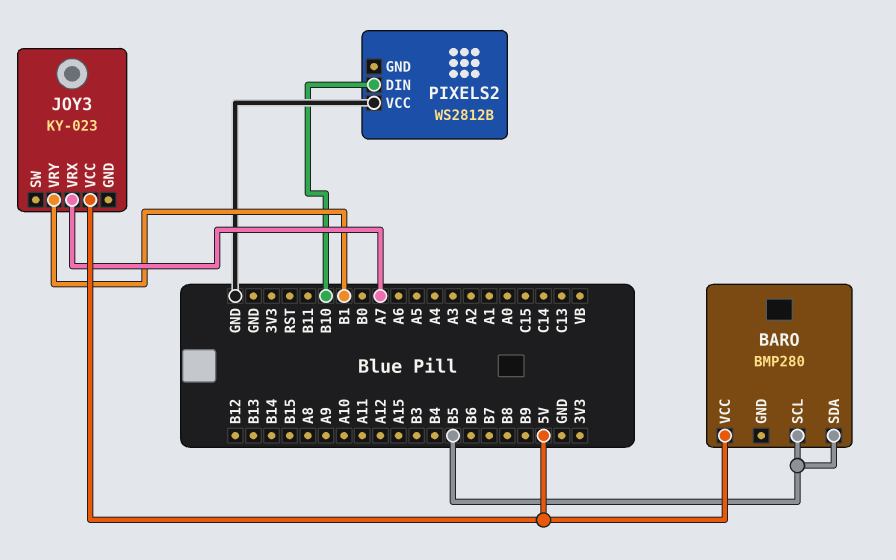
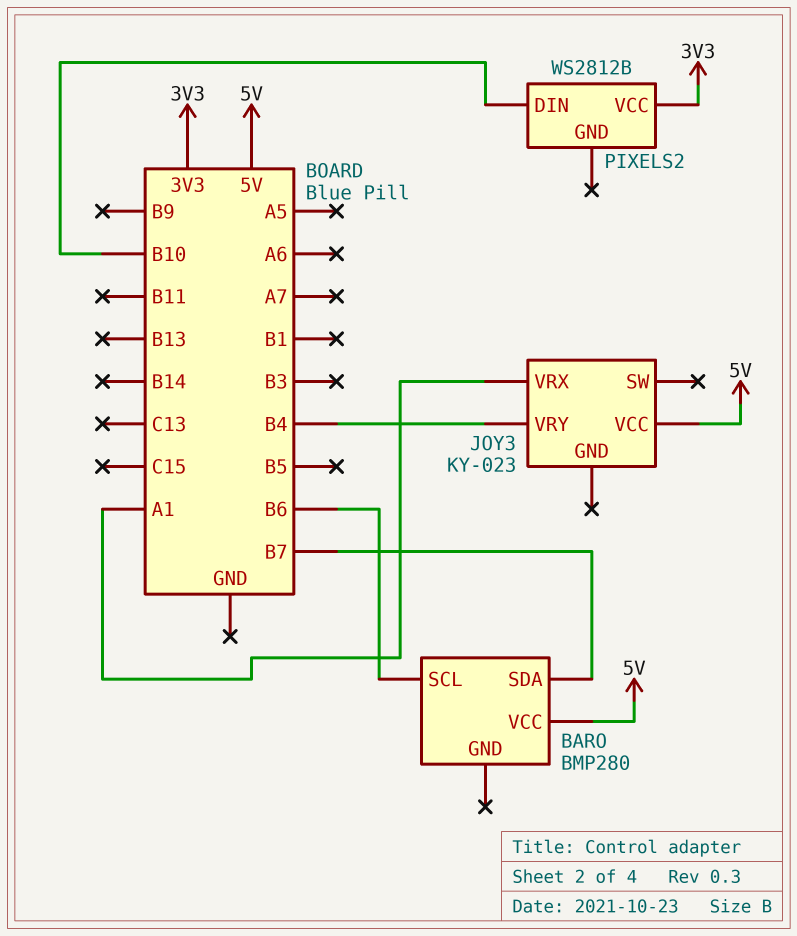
BARO pin SCL: B5 -> B6
BARO pin SDA: B5 -> B7
JOY3 pin VRX: A7 -> A1
JOY3 pin VRY: B1 -> B4
PIXELS2 pin VCC: GND -> 3V3

